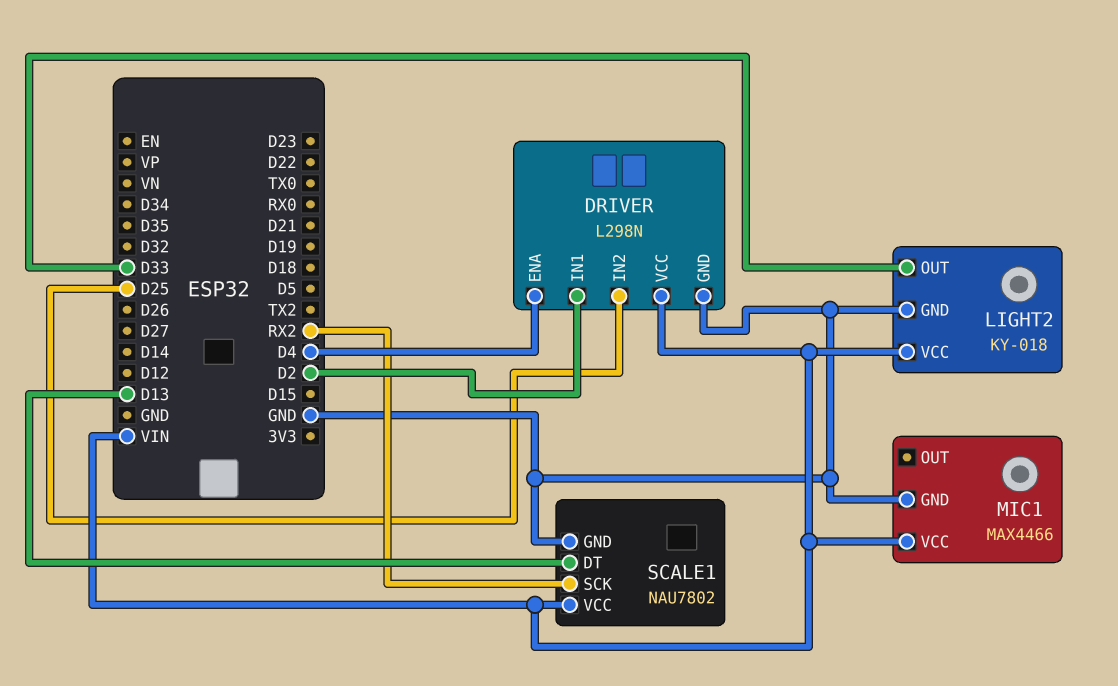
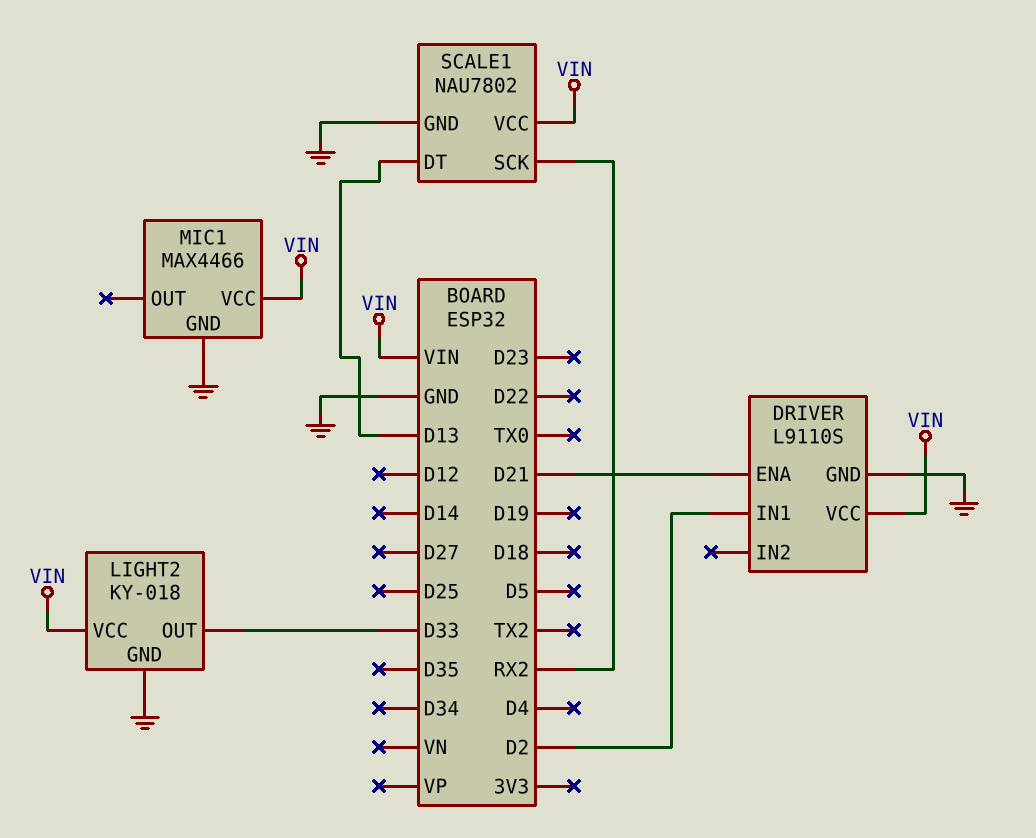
DRIVER: L298N -> L9110S
DRIVER pin ENA: D4 -> D21
DRIVER pin IN2: D25 -> none

